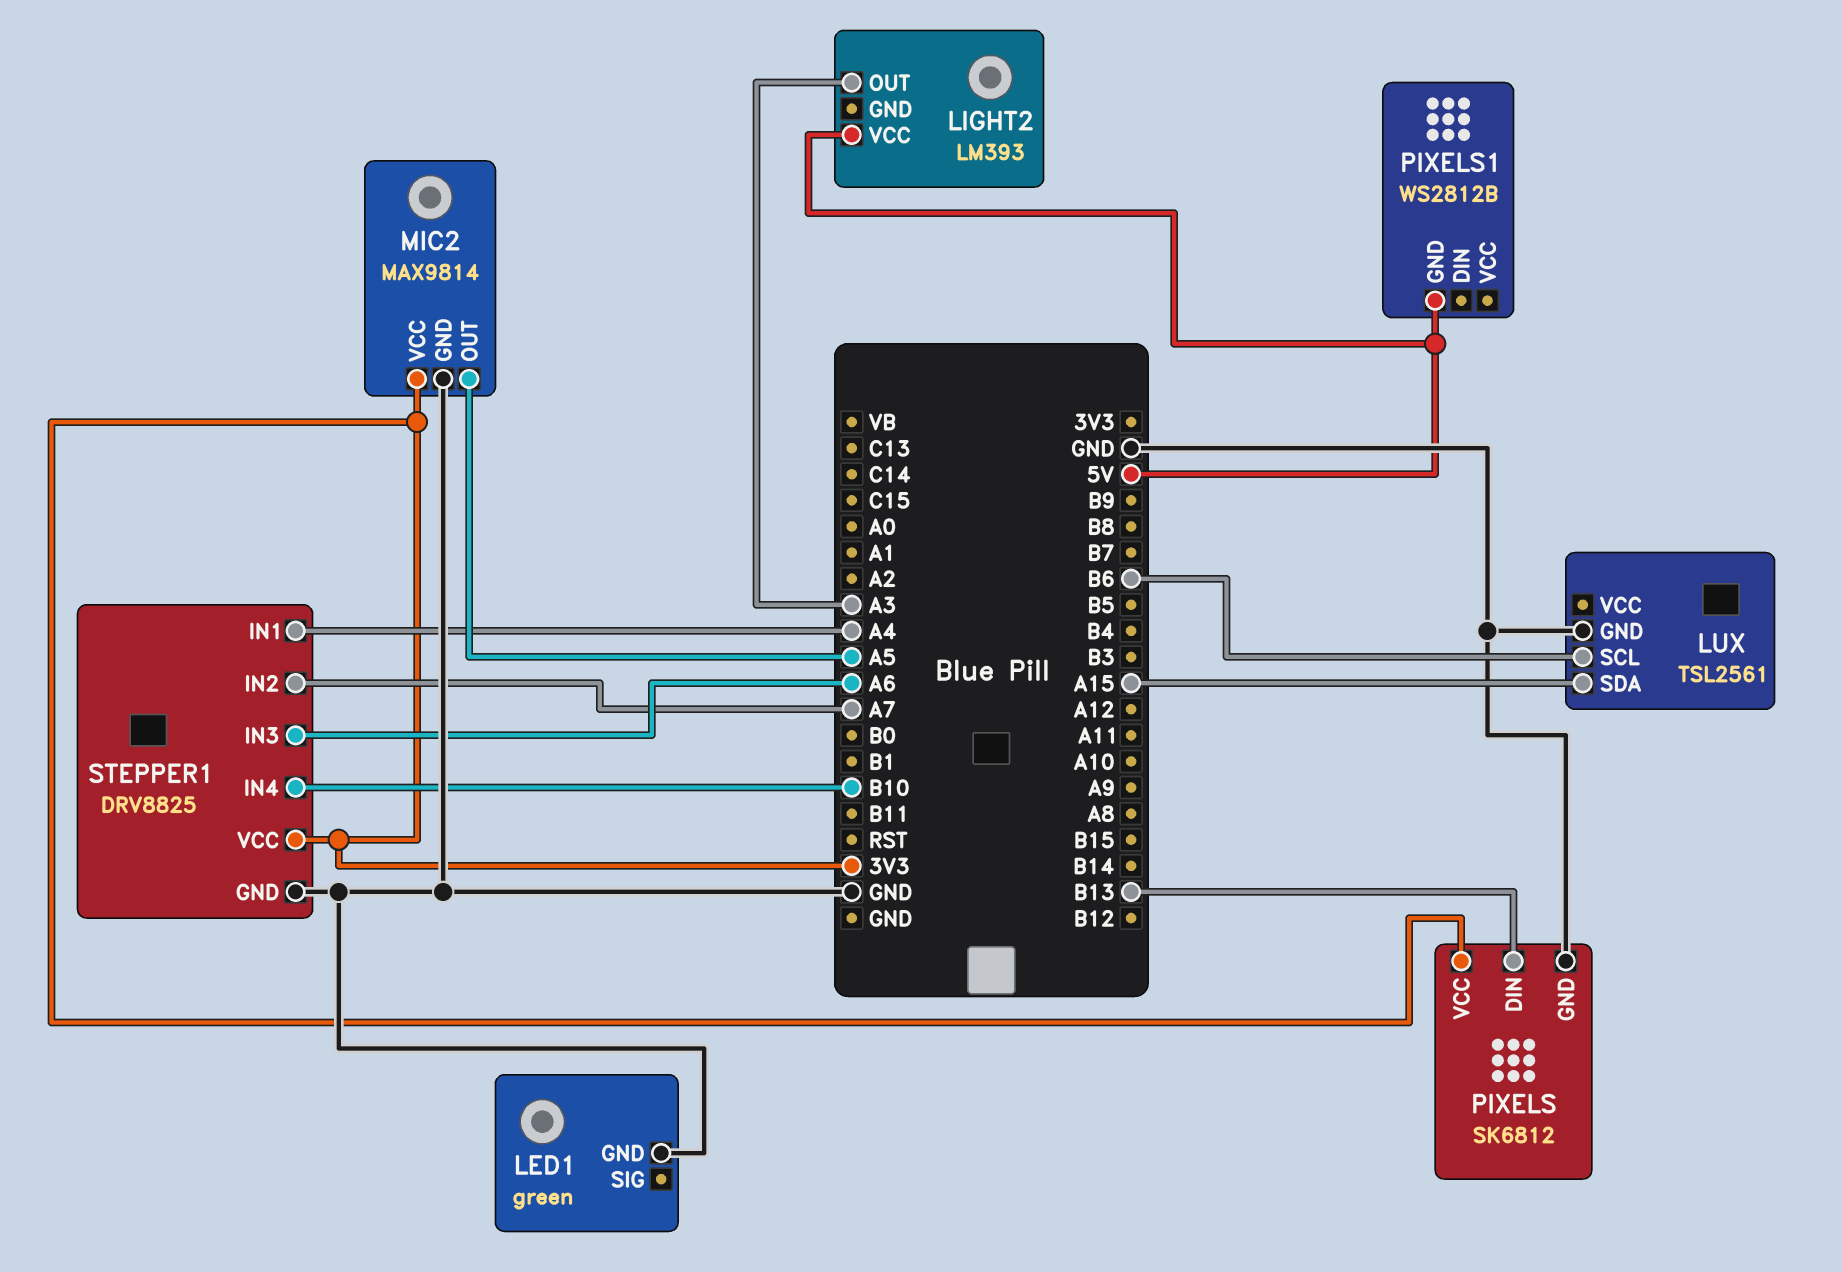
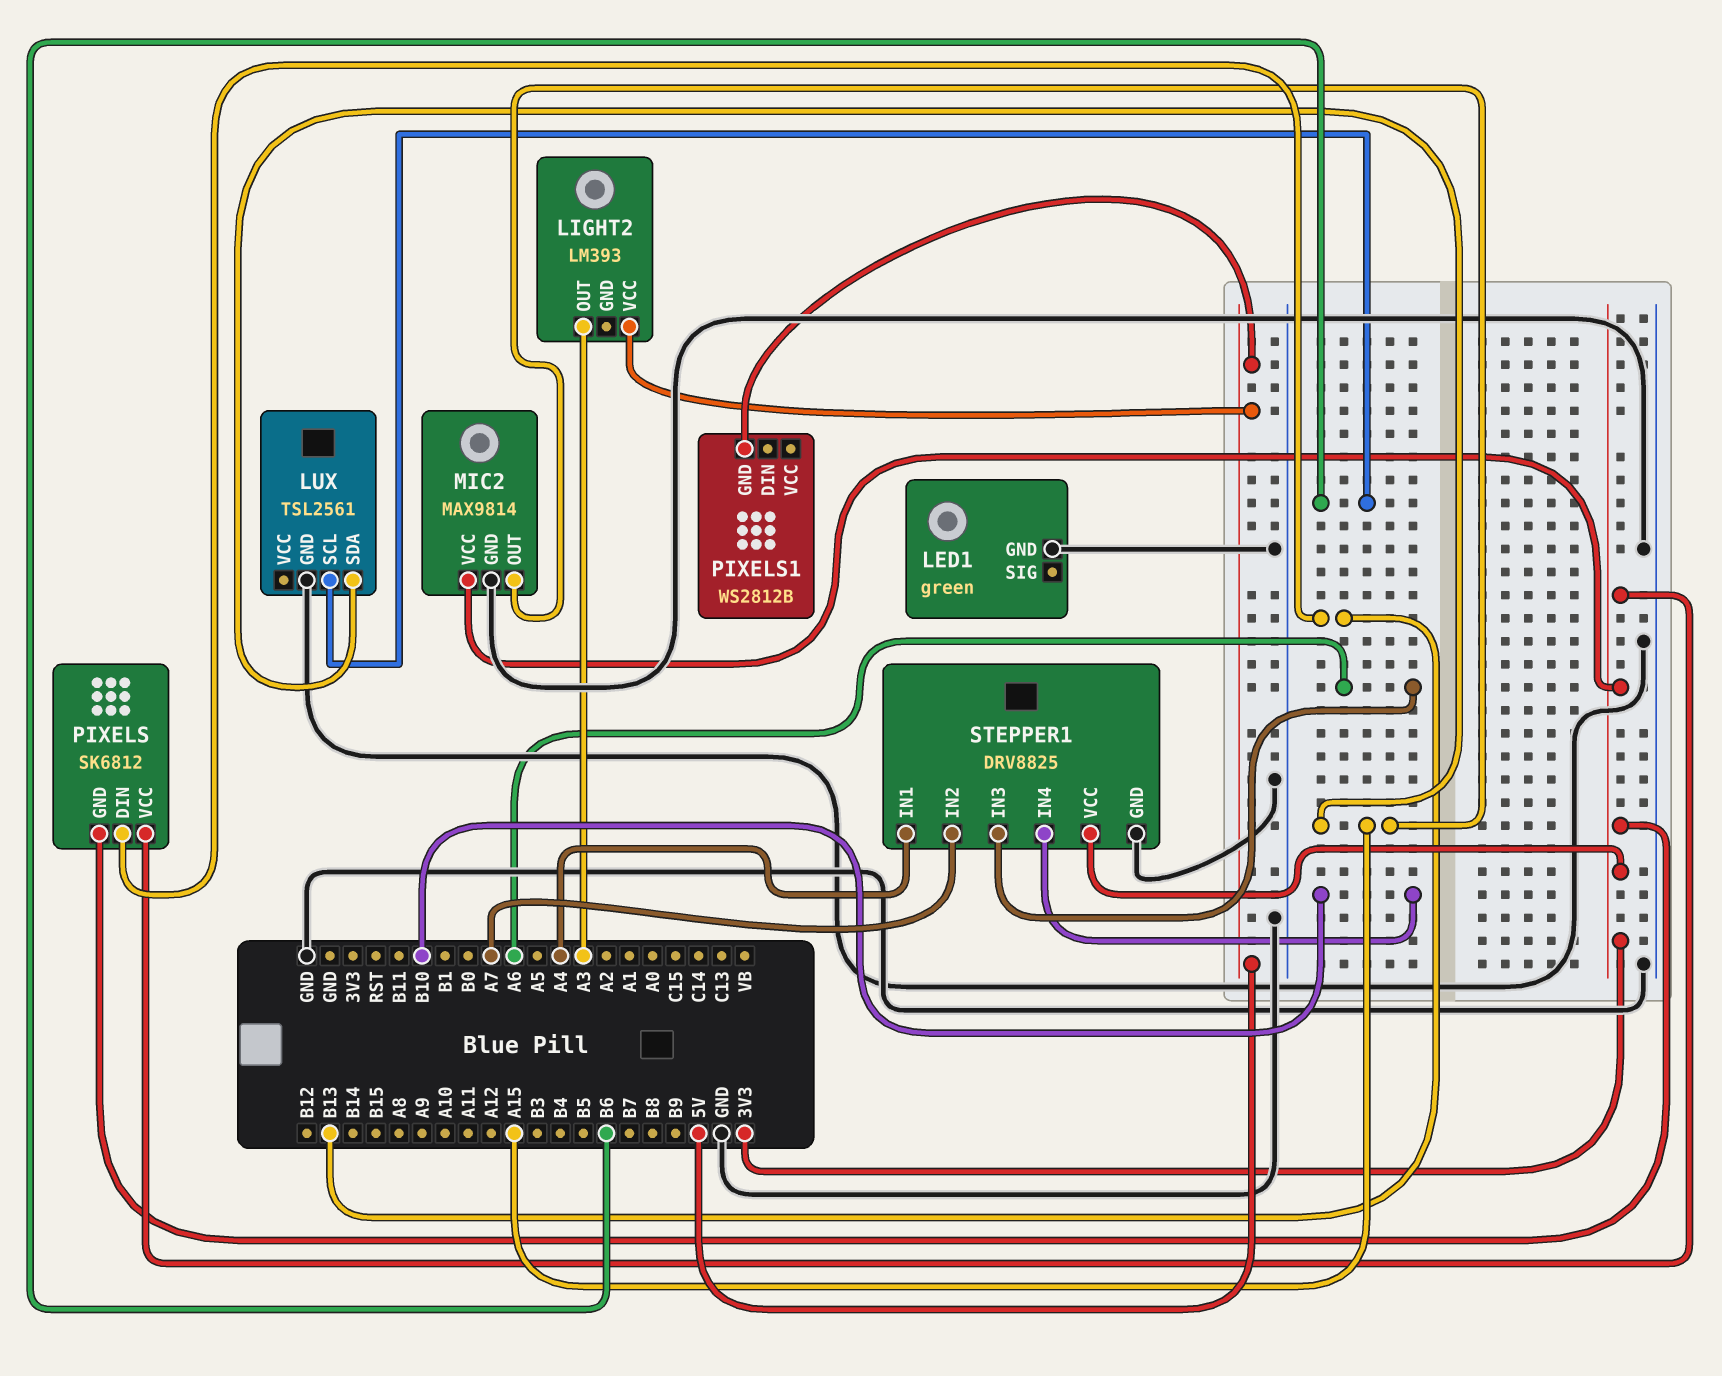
MIC2 pin OUT: A5 -> A15
PIXELS pin GND: GND -> 3V3

